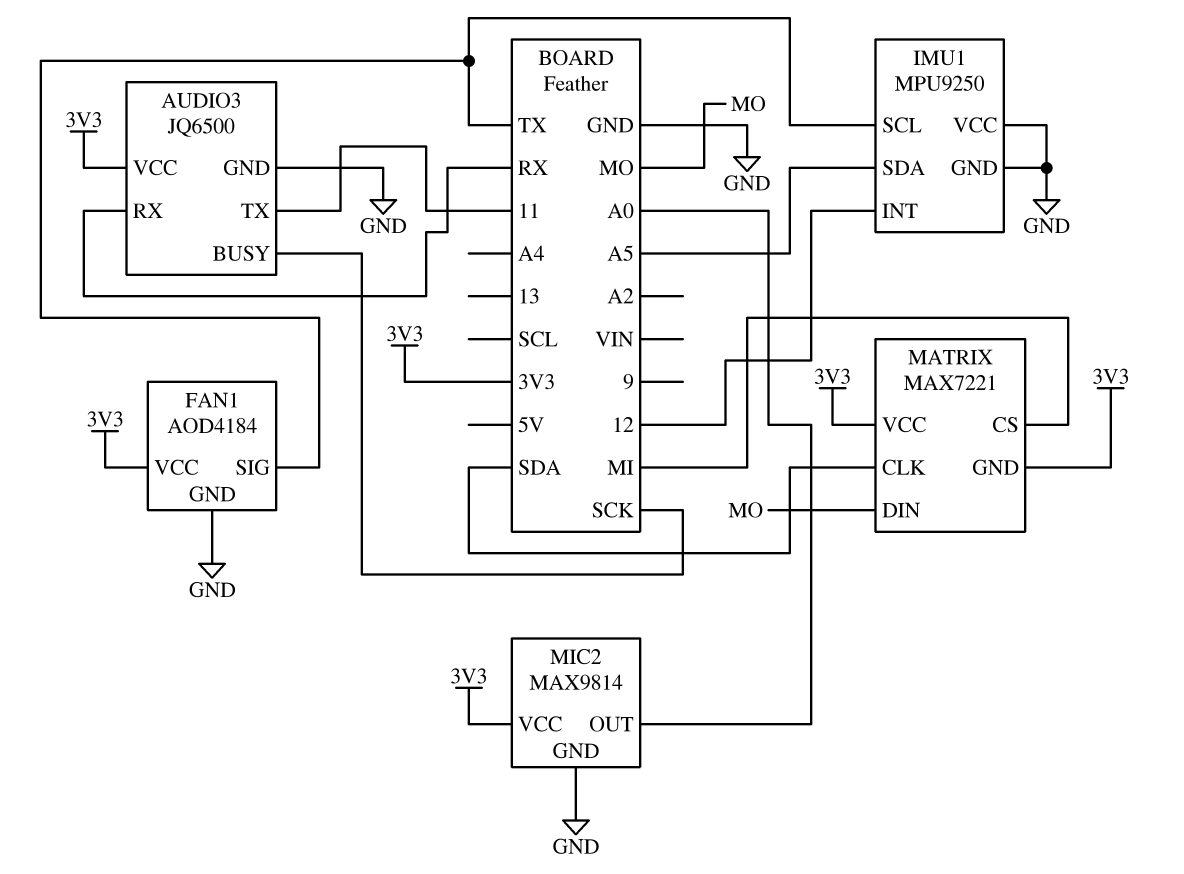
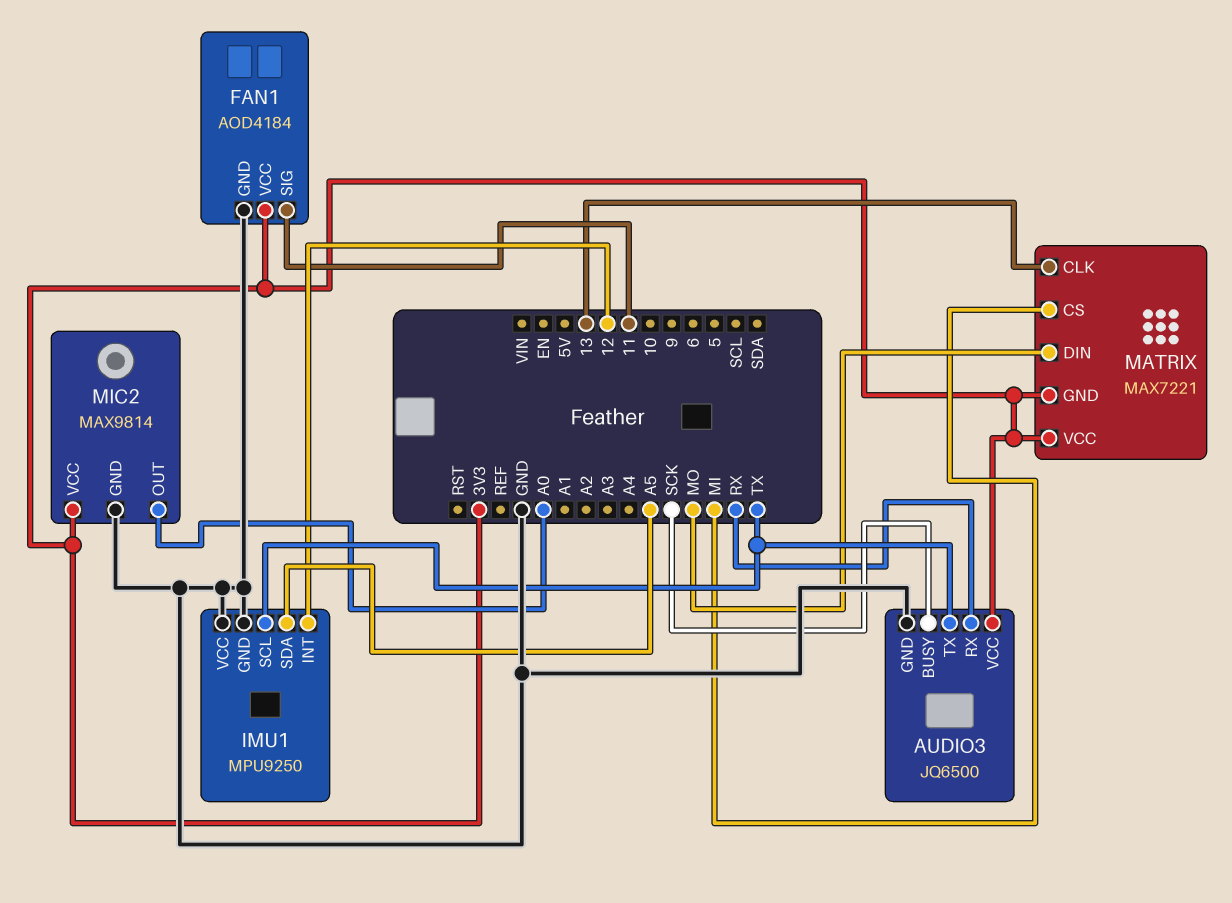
AUDIO3 pin TX: 11 -> TX
FAN1 pin SIG: TX -> 11
MATRIX pin CLK: SDA -> 13

